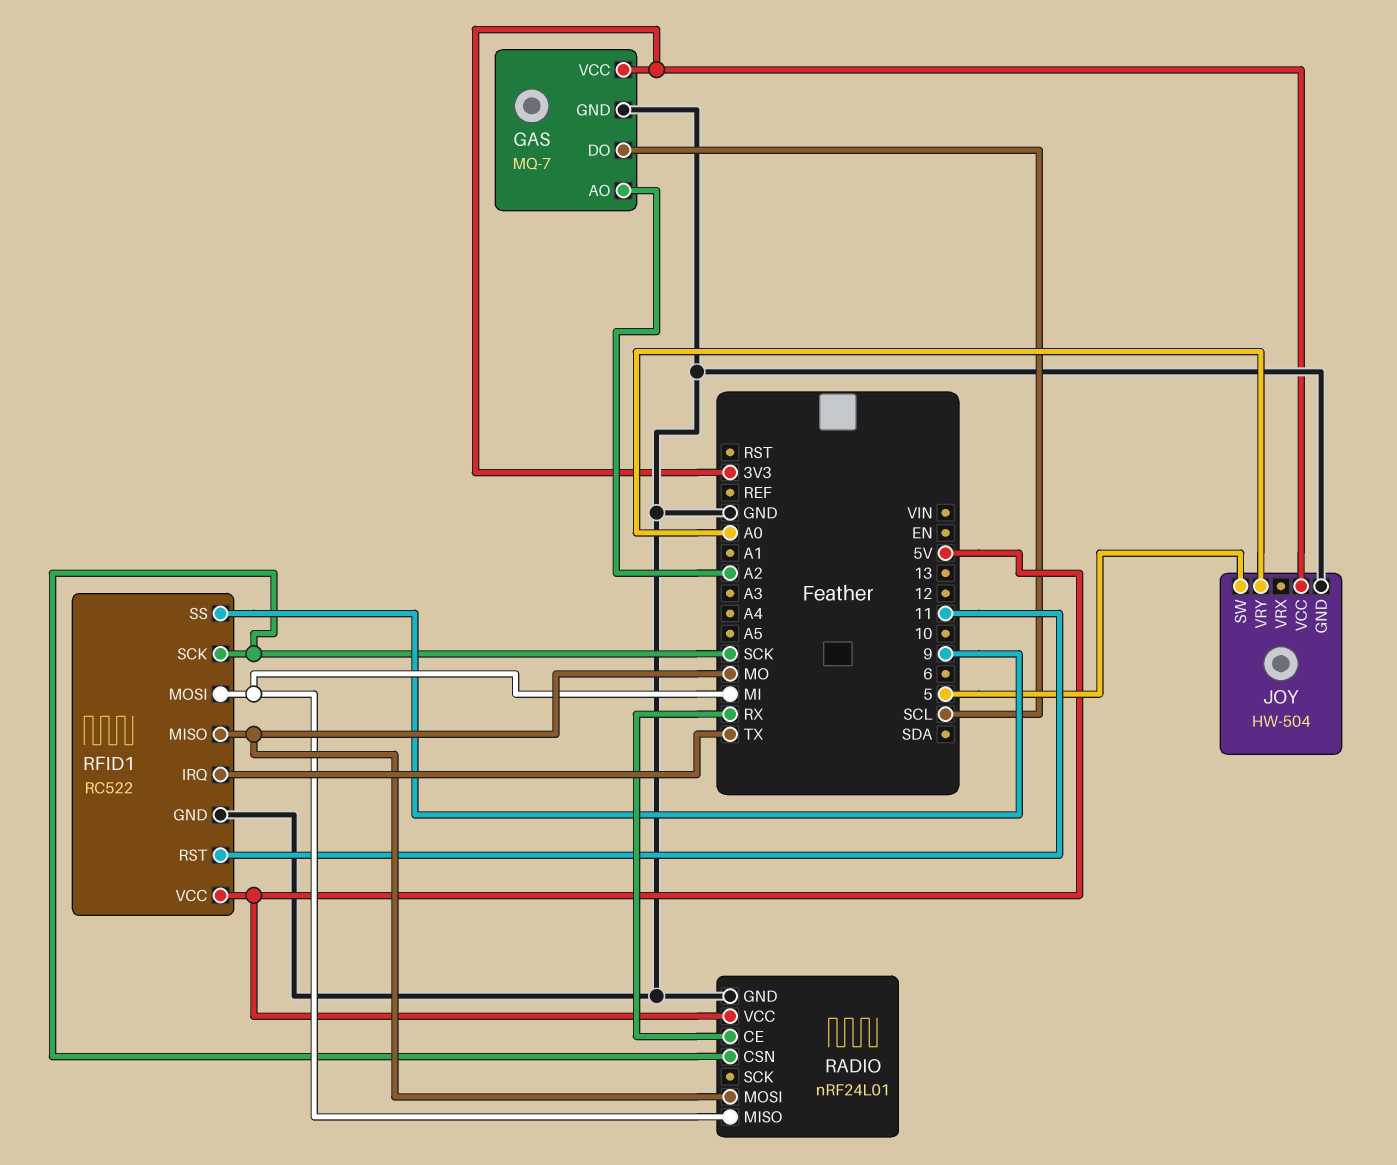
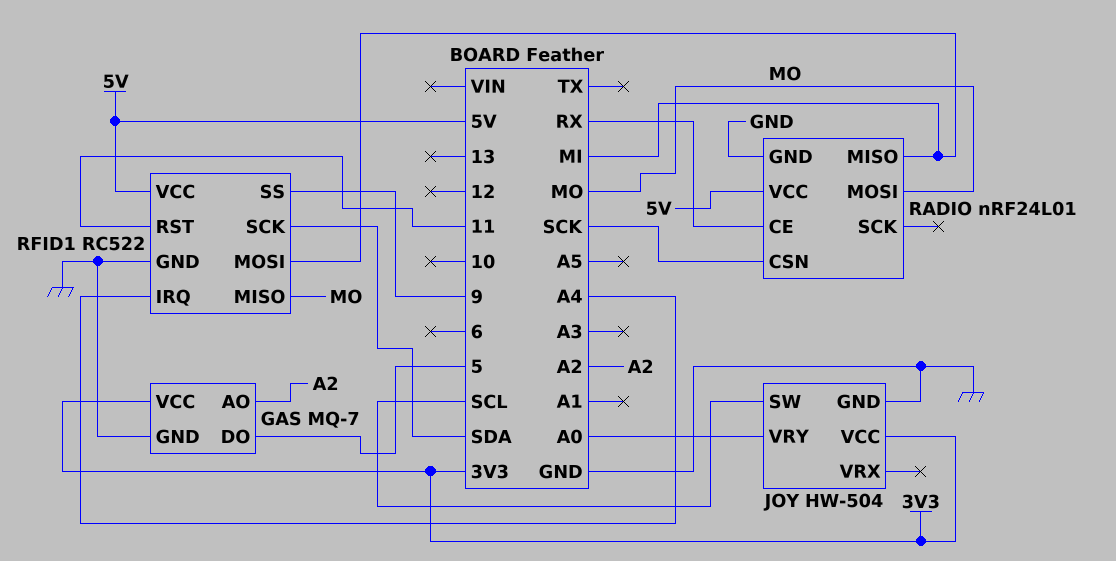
GAS pin DO: SCL -> 5
JOY pin SW: 5 -> SCL
RFID1 pin IRQ: TX -> A4
RFID1 pin SCK: SCK -> SDA

